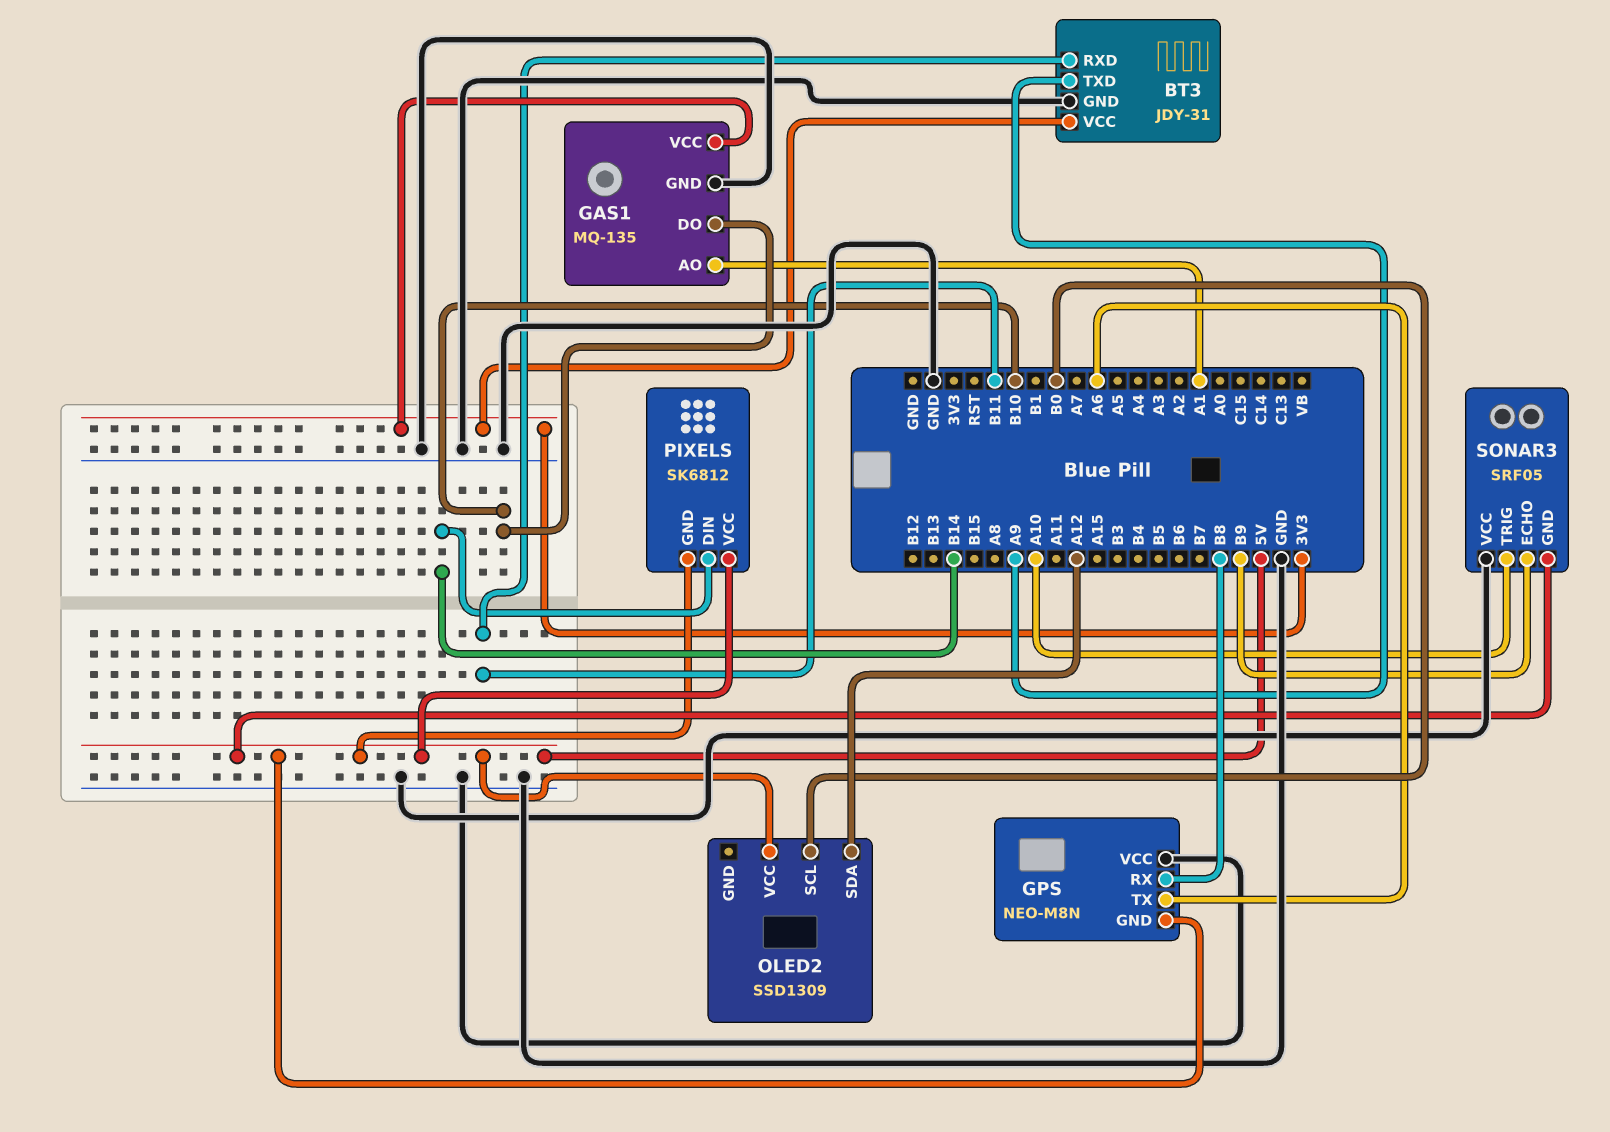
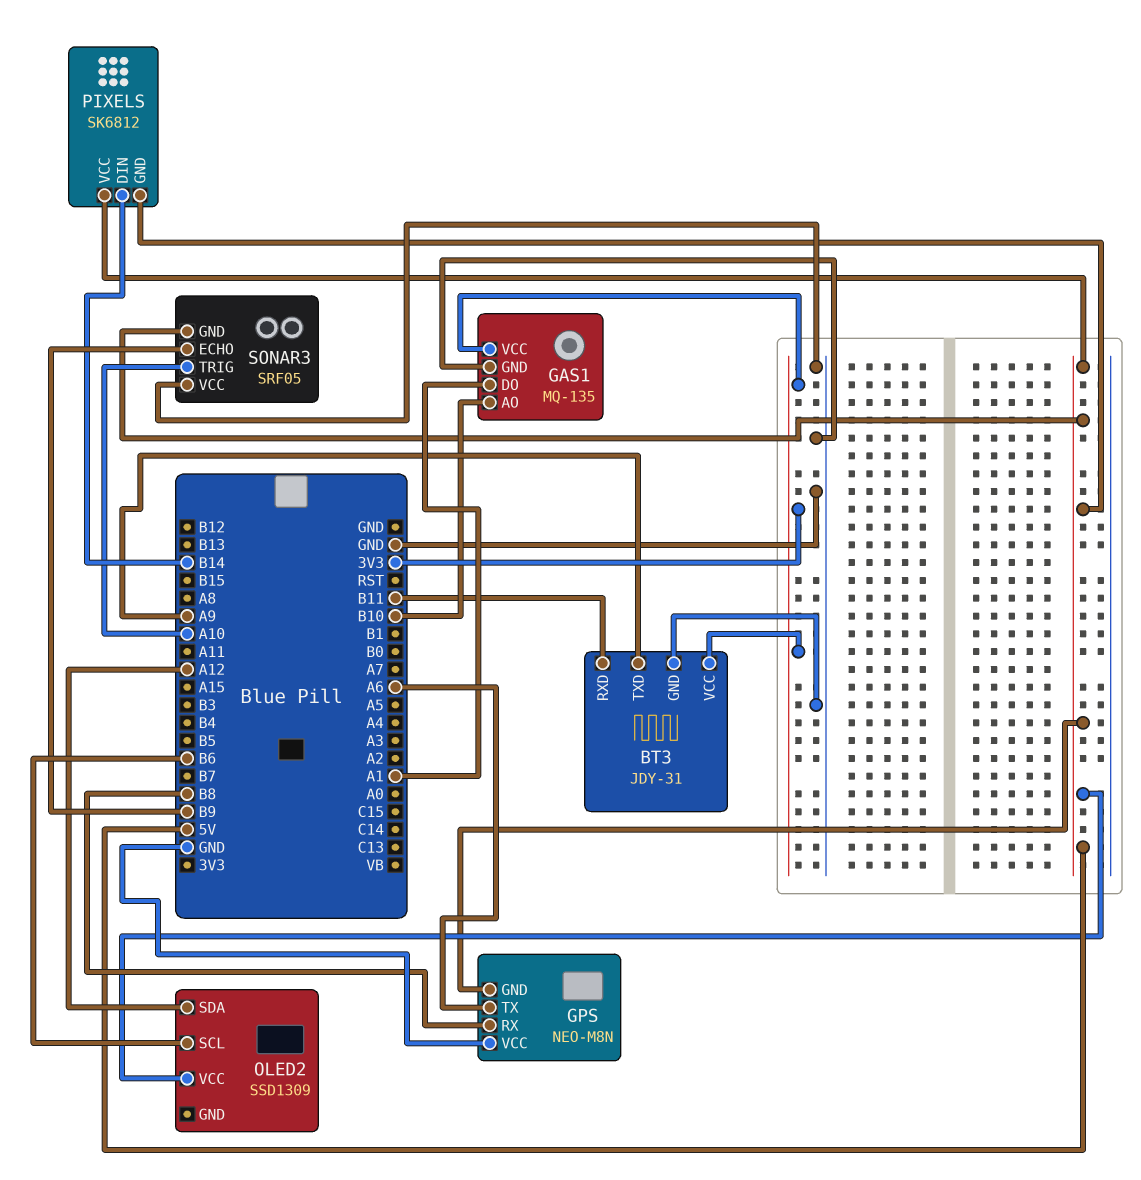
GAS1 pin AO: A1 -> B10
GAS1 pin DO: B10 -> A1
OLED2 pin SCL: B0 -> B6

